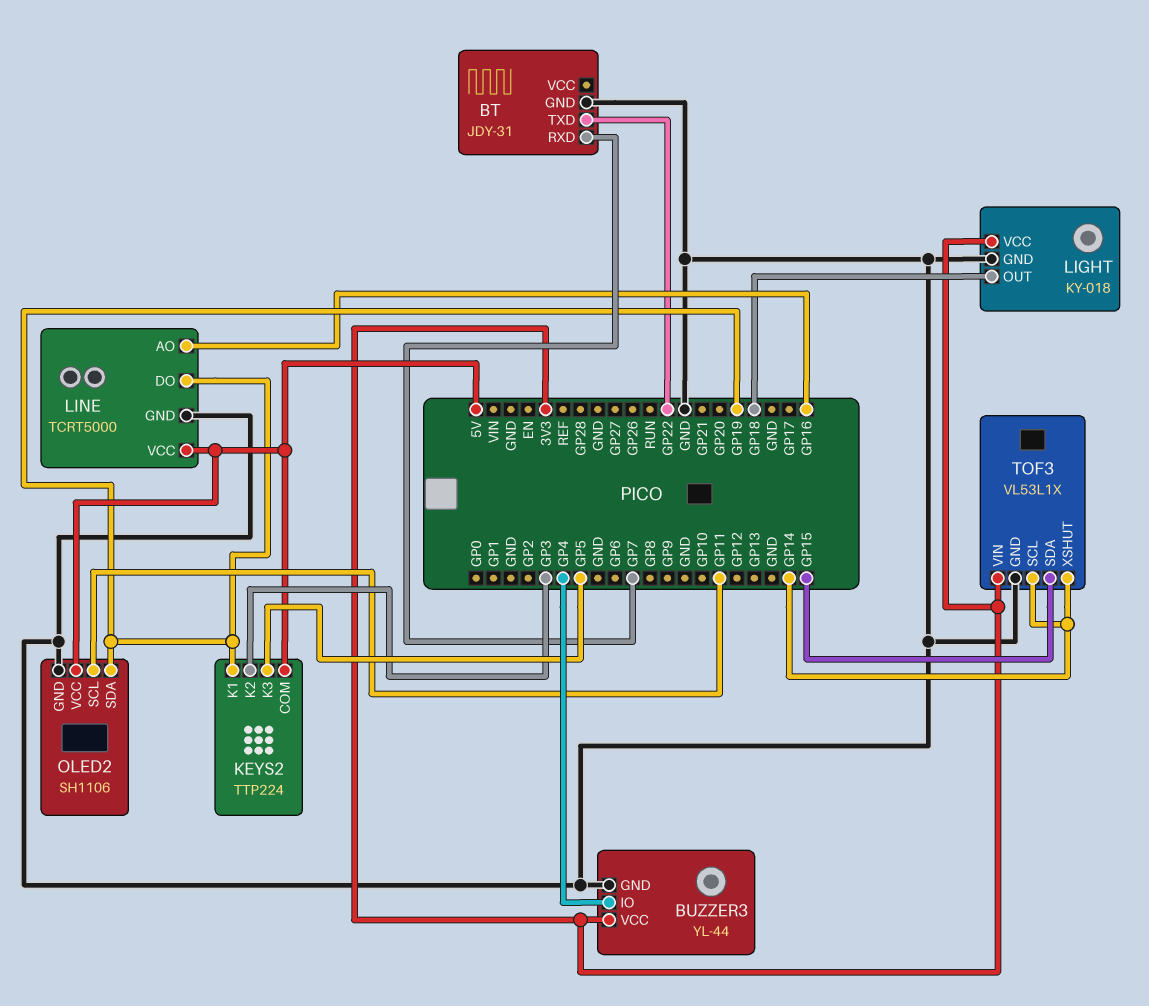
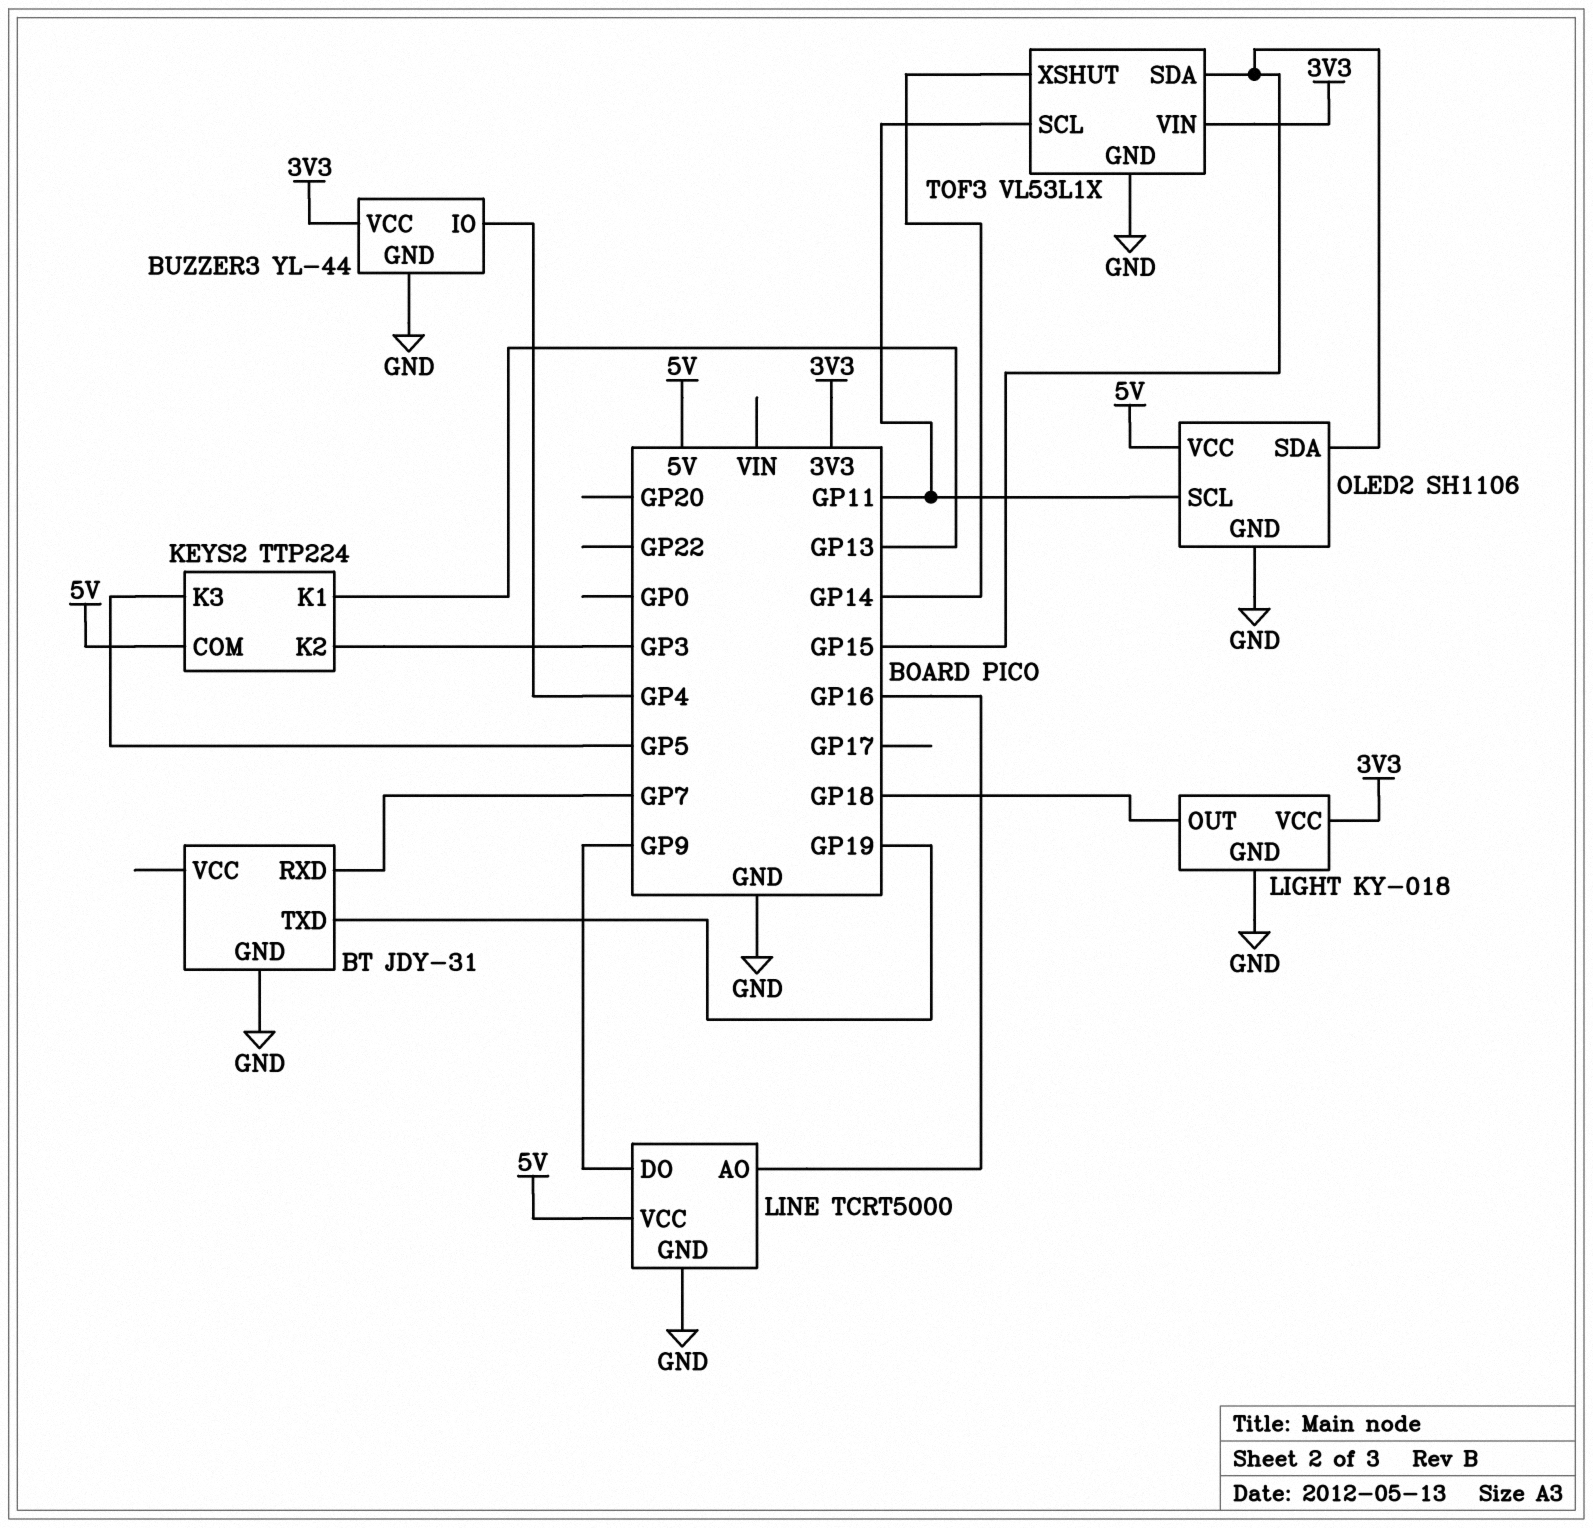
BT pin TXD: GP22 -> GP19
KEYS2 pin K1: GP19 -> GP13
LINE pin DO: GP19 -> GP9
OLED2 pin SDA: GP19 -> GP15
TOF3 pin SCL: GP14 -> GP11

